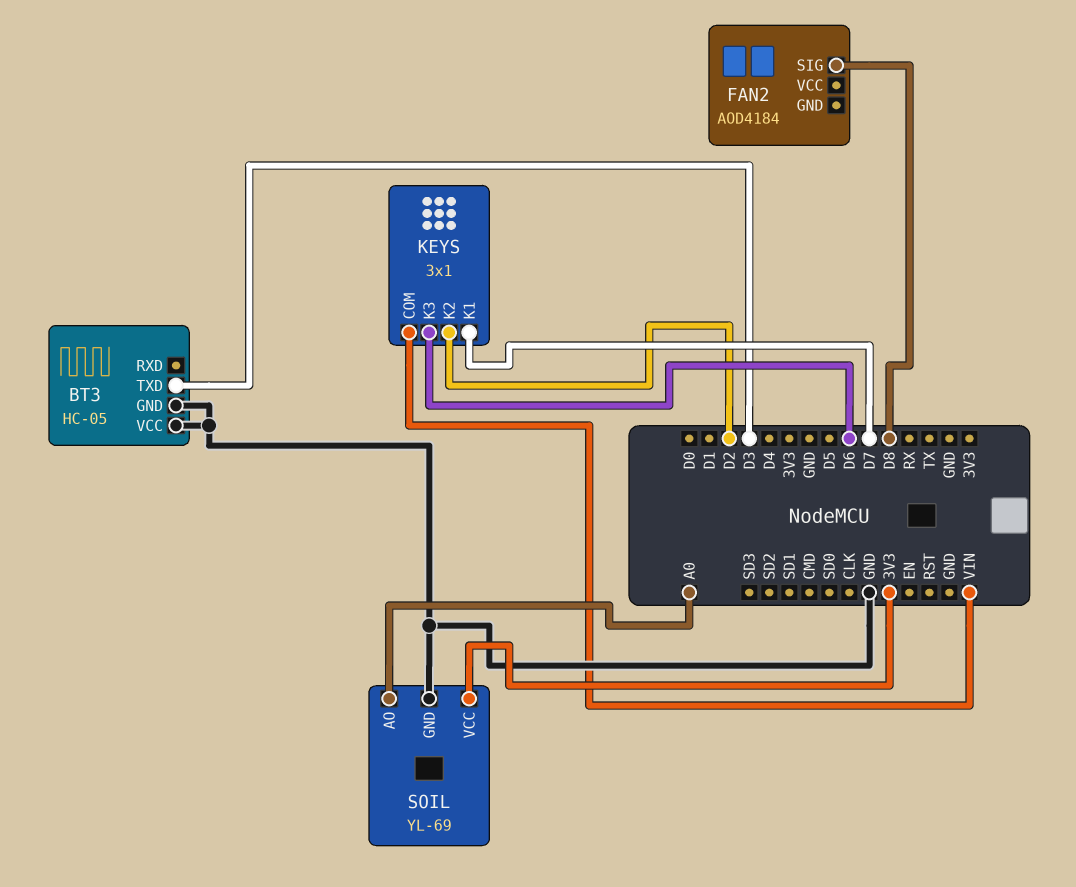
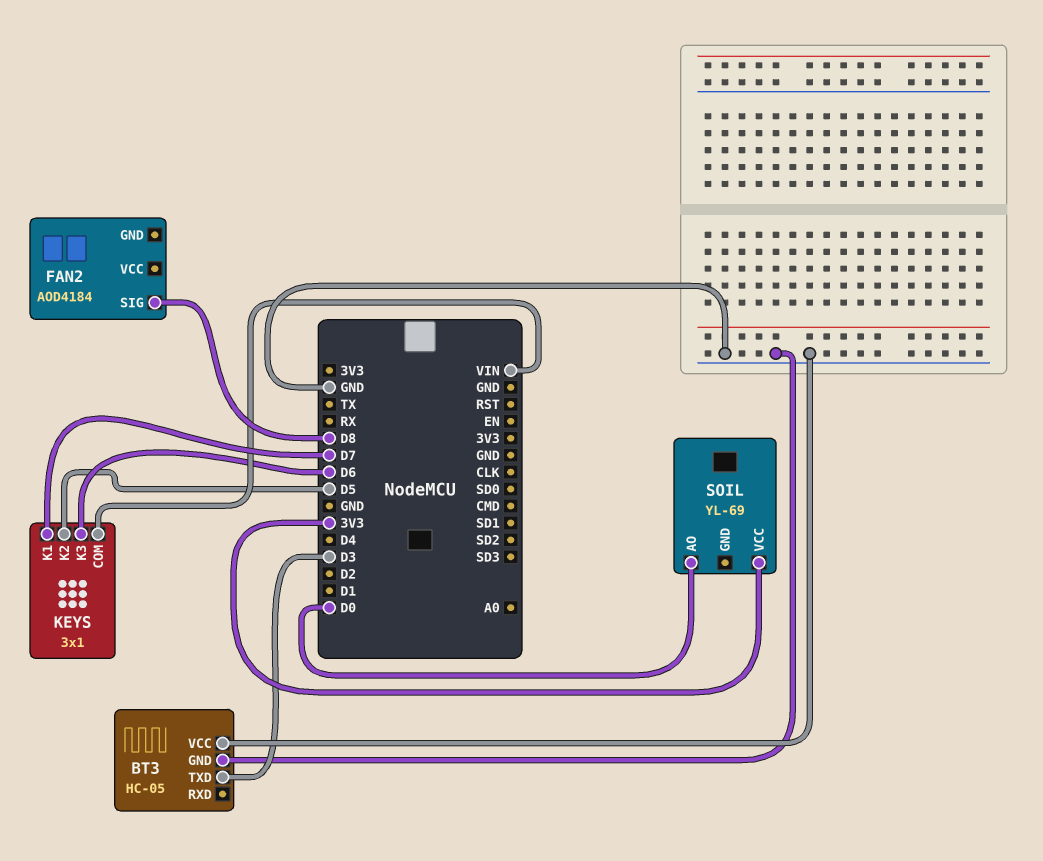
KEYS pin K2: D2 -> D5
SOIL pin AO: A0 -> D0
SOIL pin GND: GND -> none

